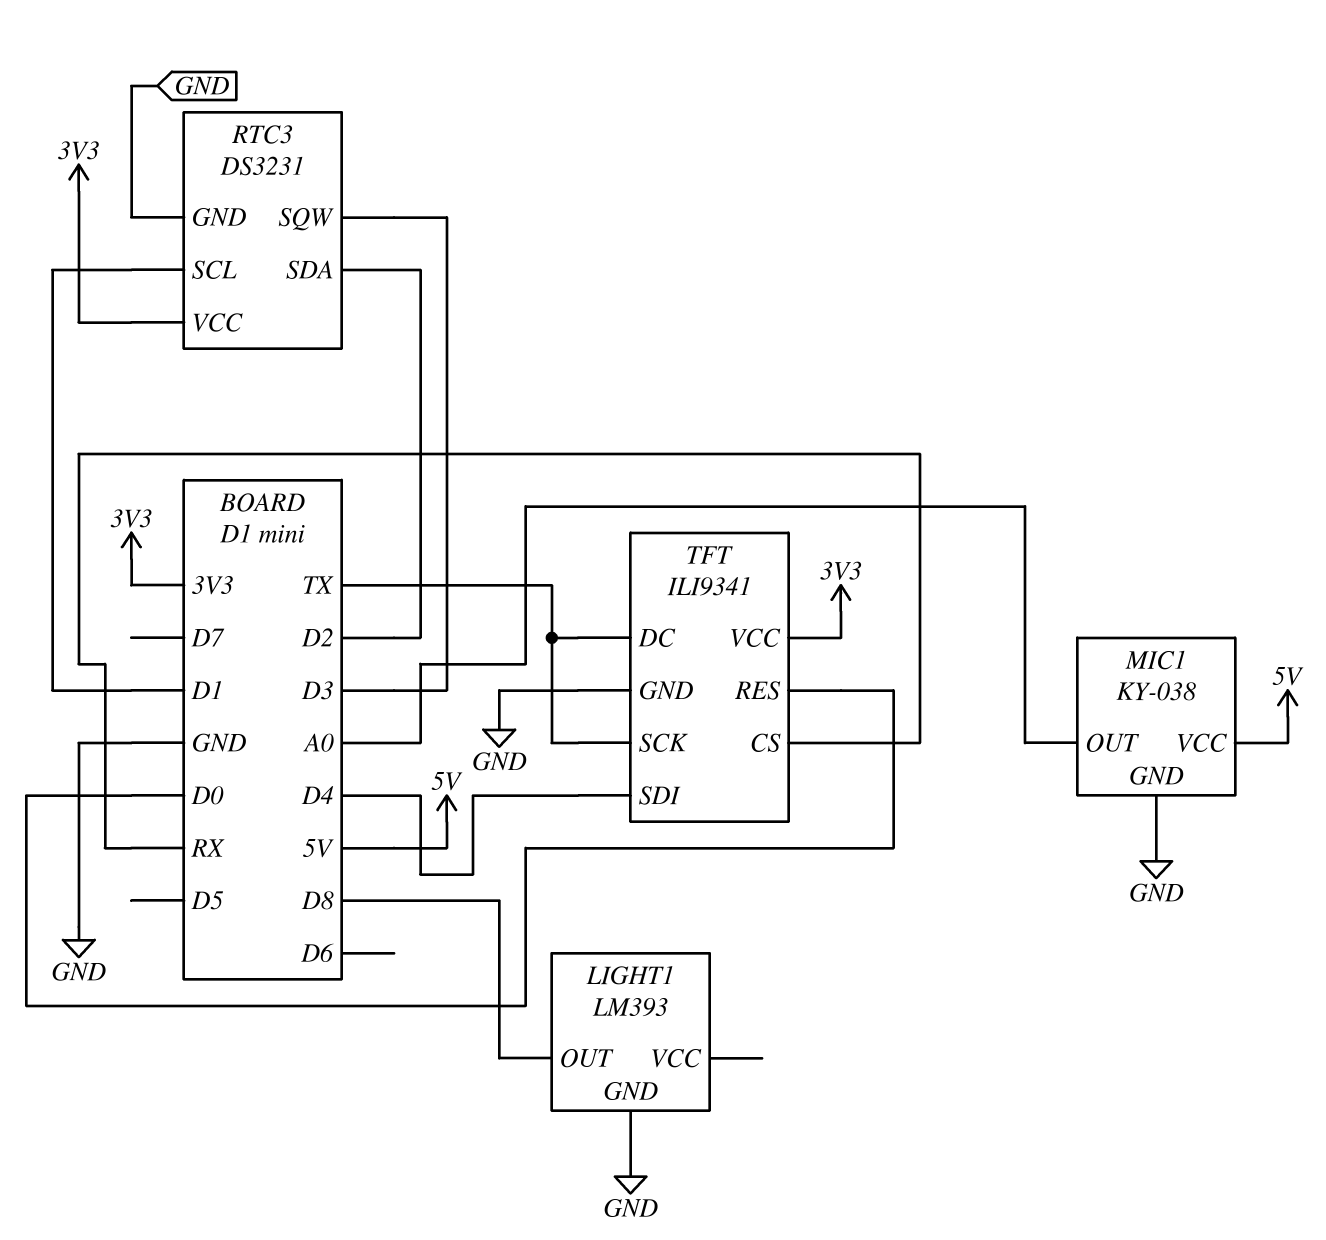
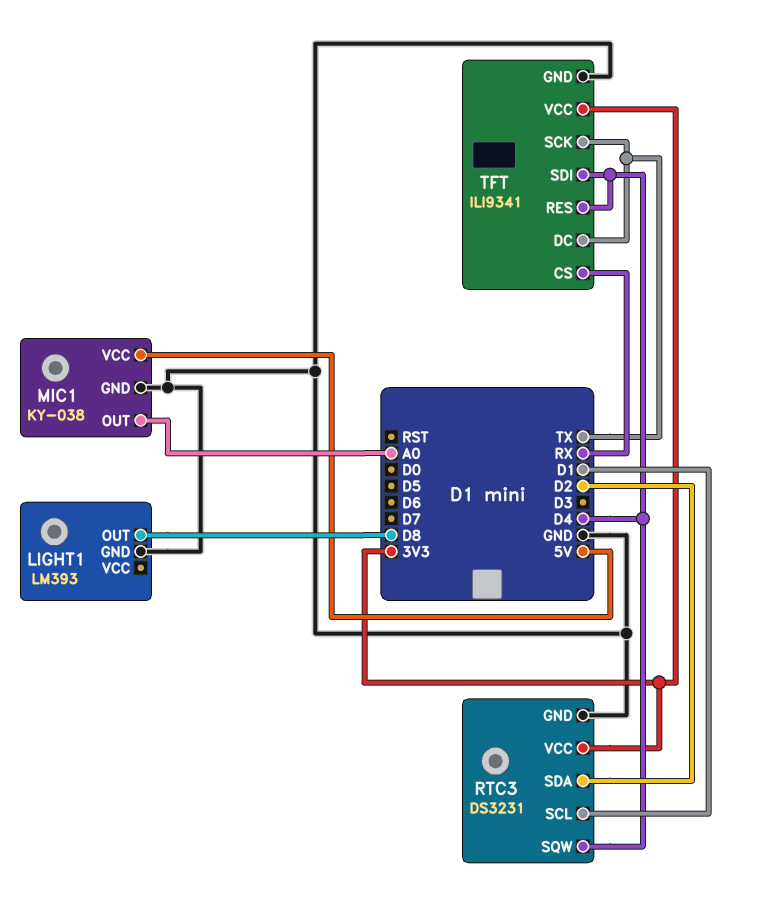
RTC3 pin SQW: D3 -> D4
TFT pin RES: D0 -> D4

